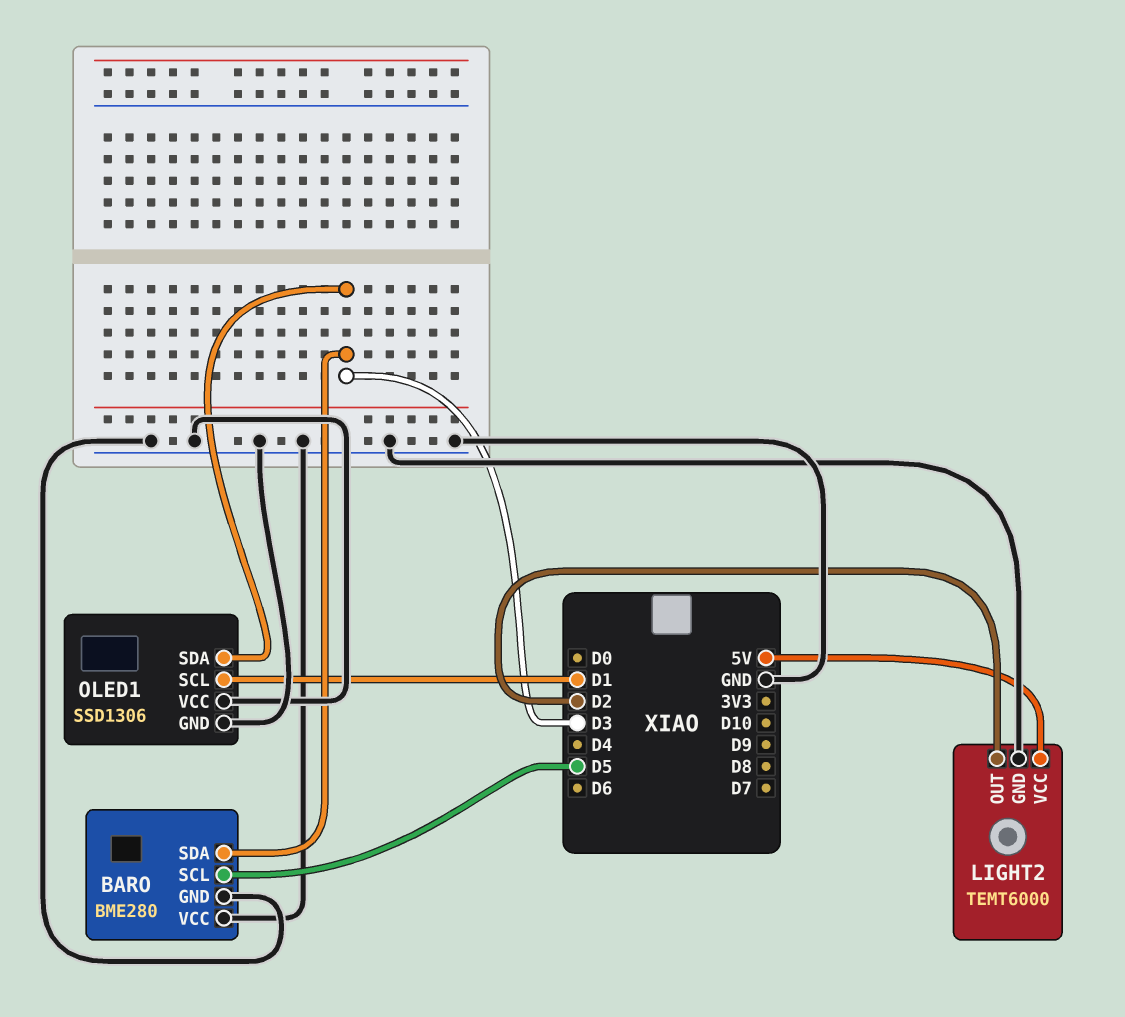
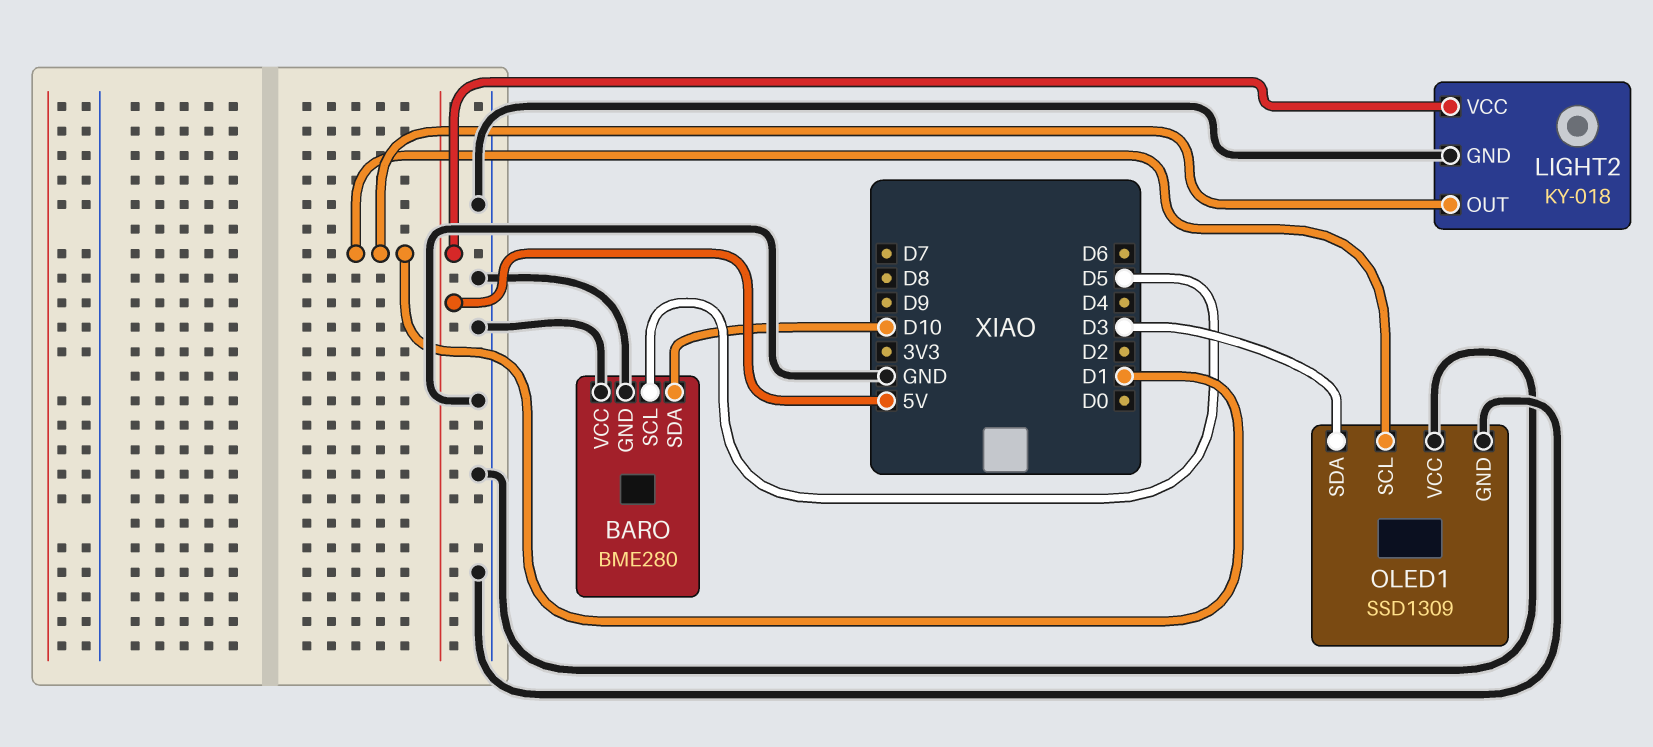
BARO pin SDA: D3 -> D10
LIGHT2: TEMT6000 -> KY-018
LIGHT2 pin OUT: D2 -> D1
OLED1: SSD1306 -> SSD1309

